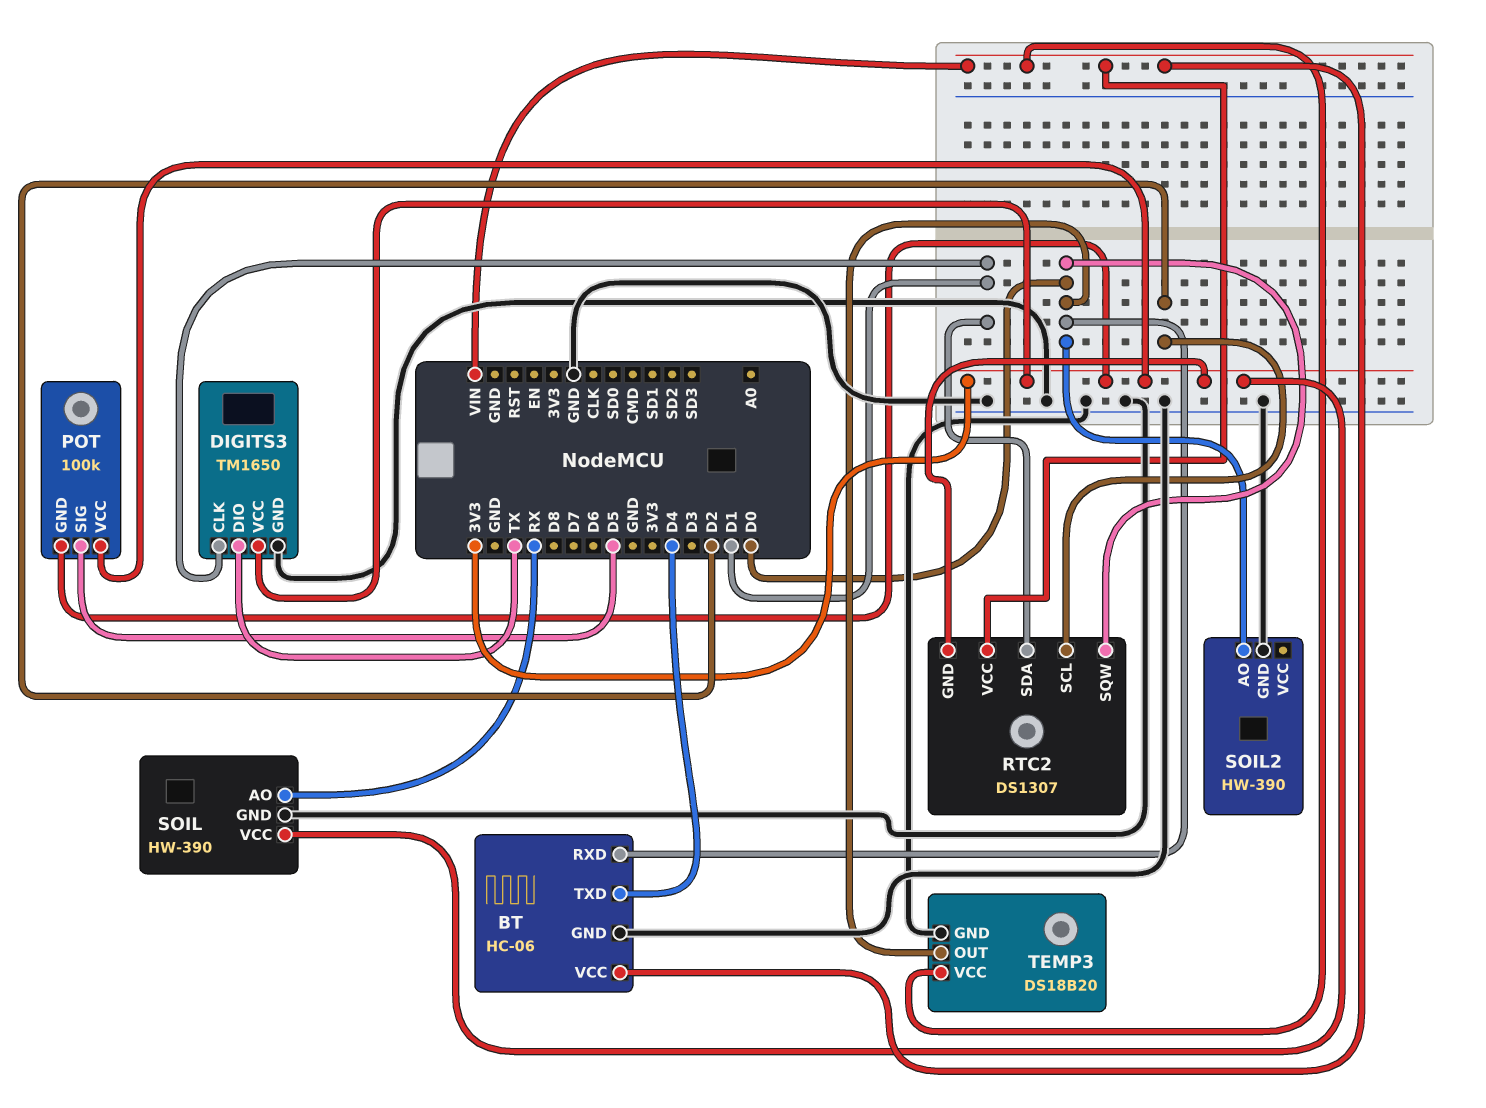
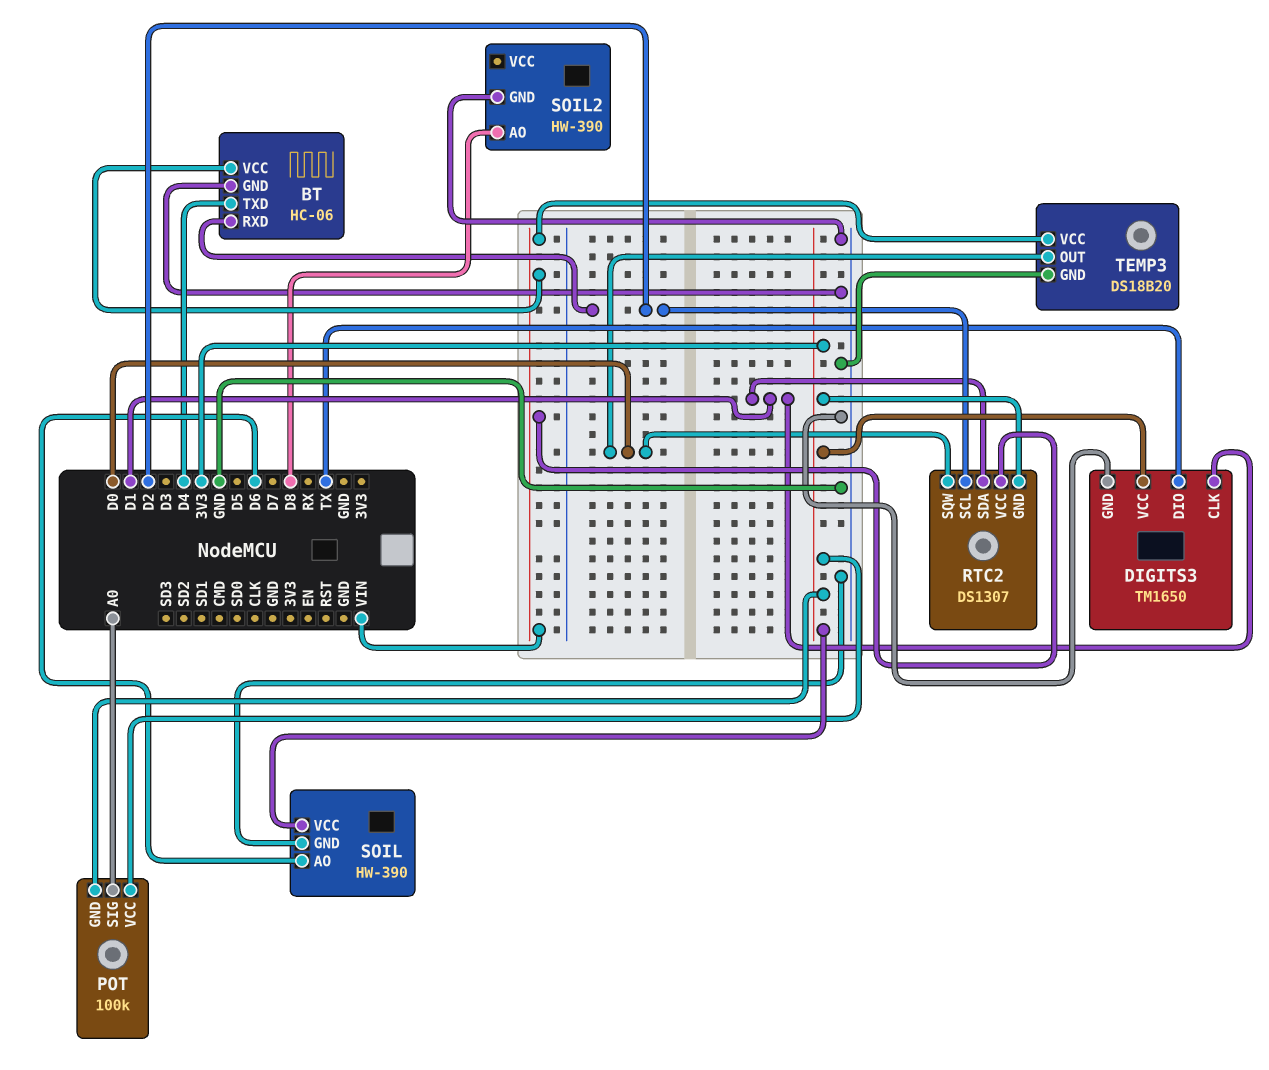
BT pin RXD: D0 -> D2
POT pin SIG: D5 -> A0
SOIL pin AO: RX -> D6
SOIL2 pin AO: D0 -> D8

